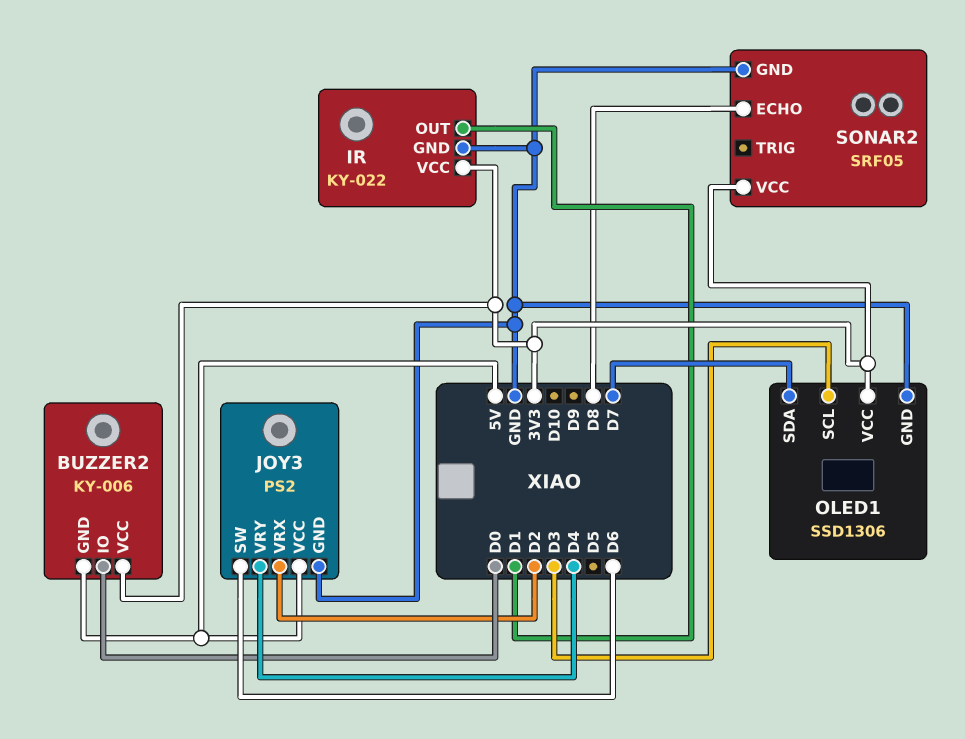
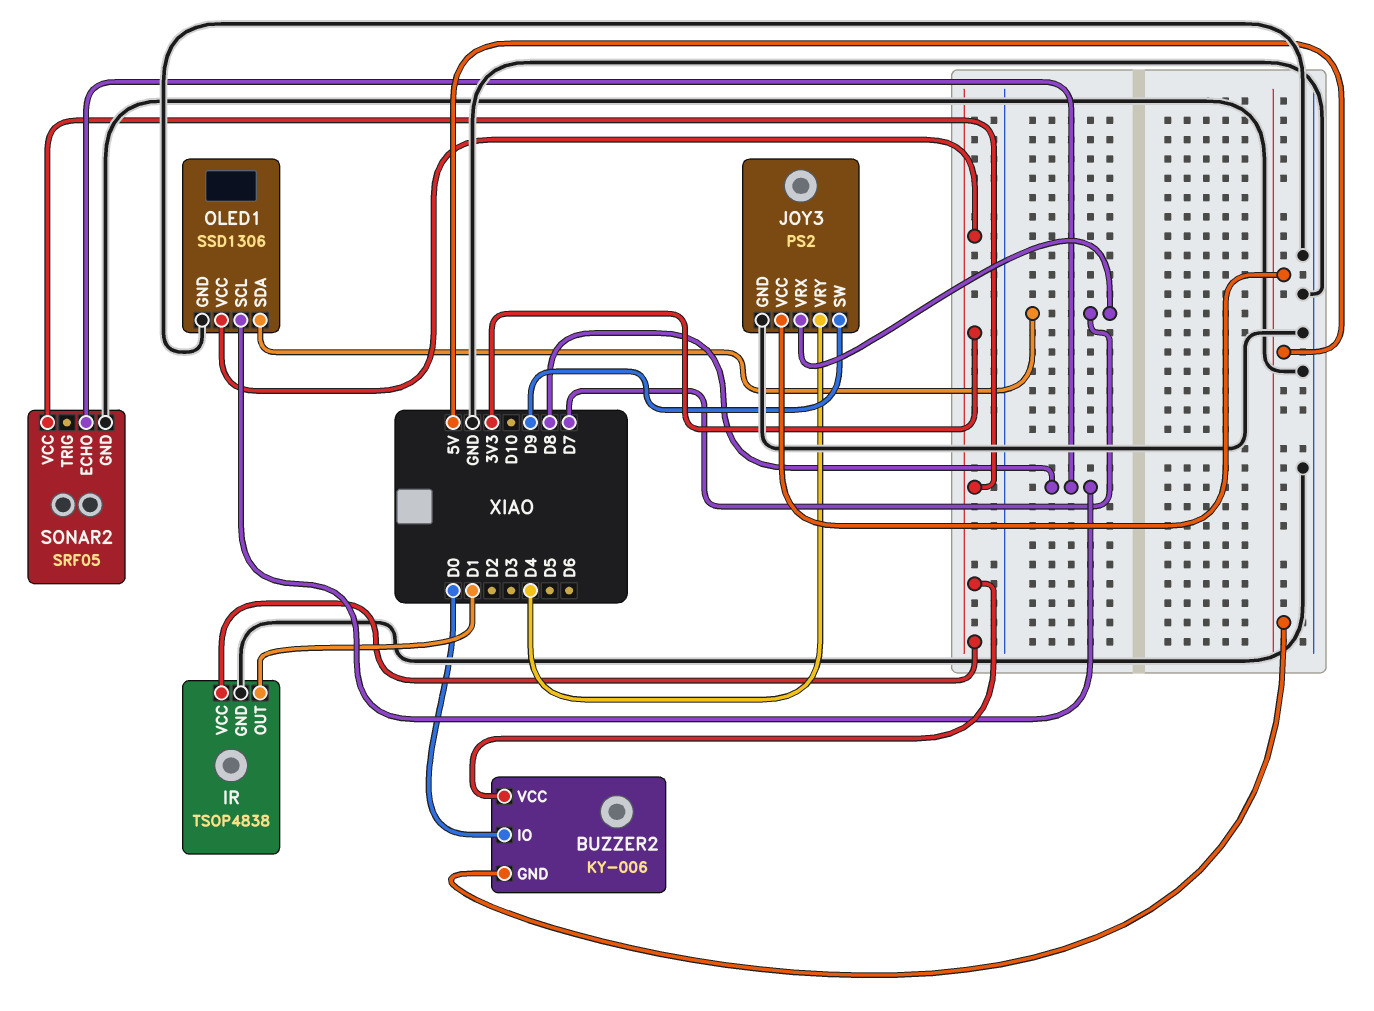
IR: KY-022 -> TSOP4838
JOY3 pin SW: D6 -> D9
JOY3 pin VRX: D2 -> D7
OLED1 pin SCL: D3 -> D8

